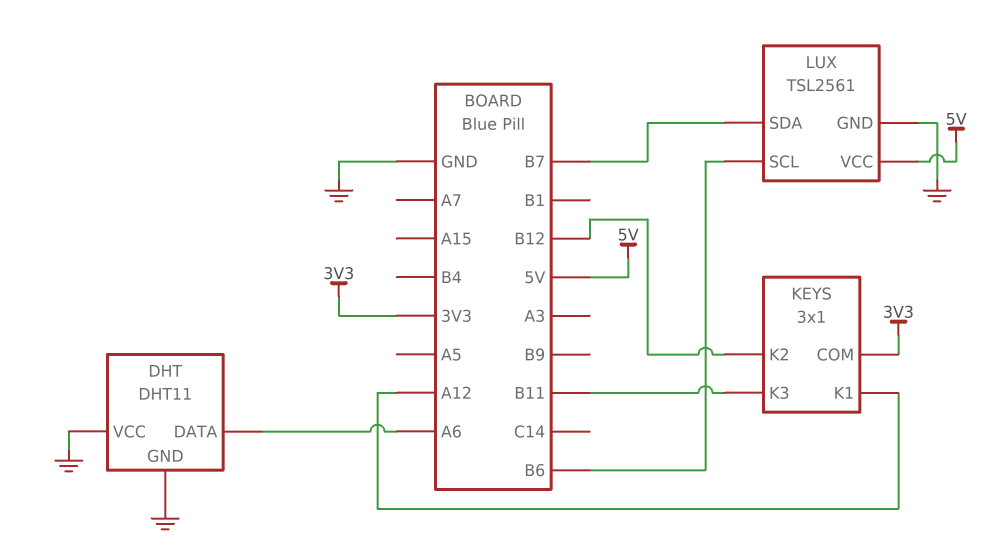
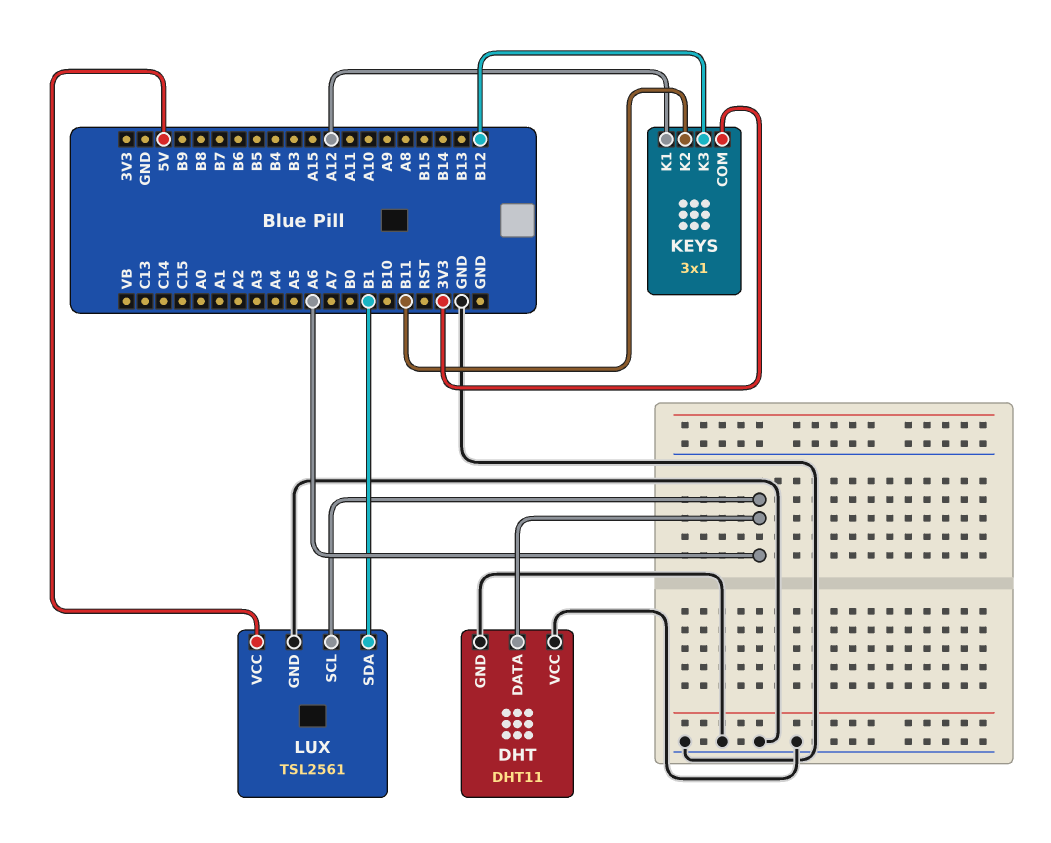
KEYS pin K2: B12 -> B11
KEYS pin K3: B11 -> B12
LUX pin SCL: B6 -> A6
LUX pin SDA: B7 -> B1

